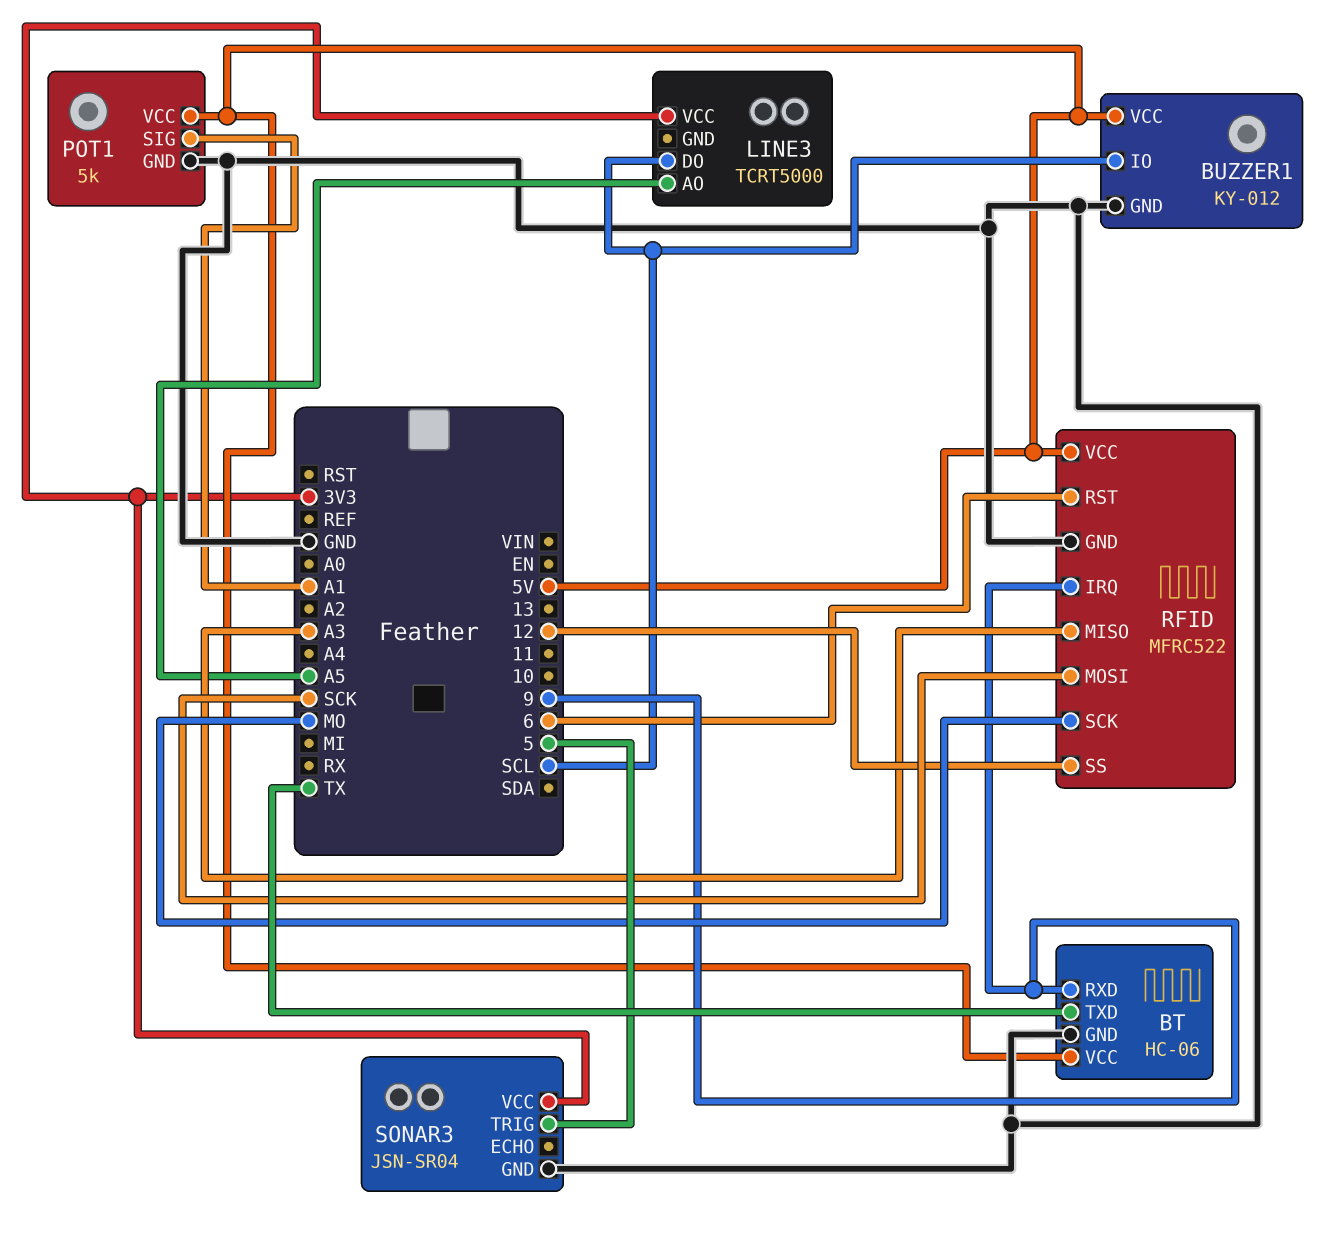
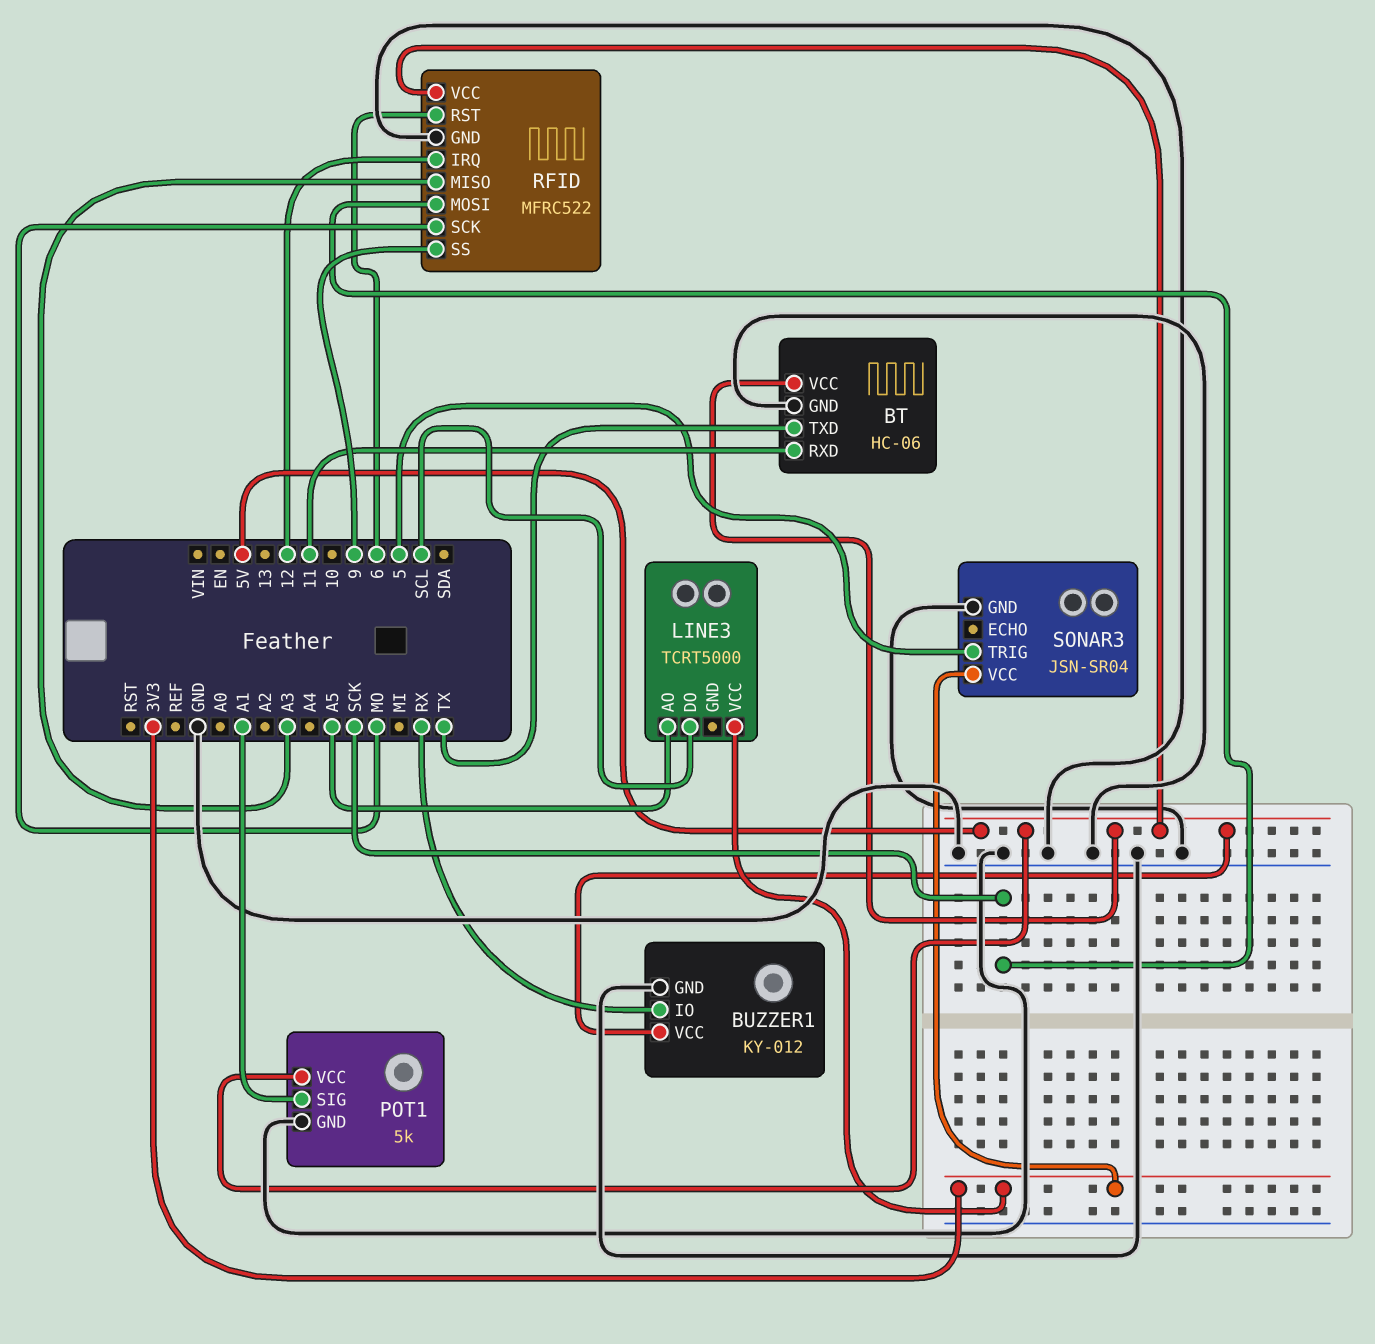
BT pin RXD: 9 -> 11
BUZZER1 pin IO: SCL -> RX
RFID pin IRQ: 9 -> 12
RFID pin SS: 12 -> 9

